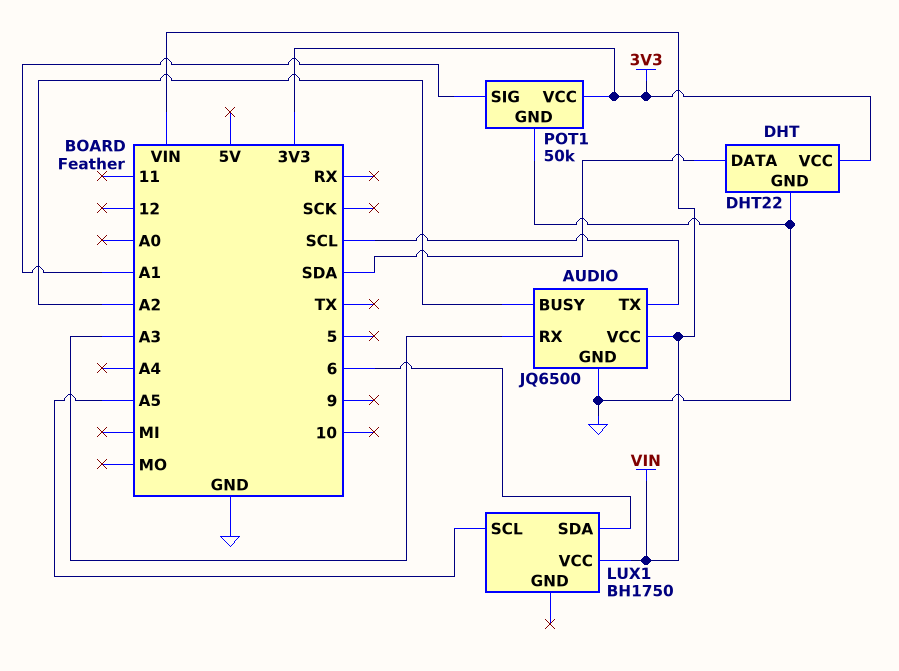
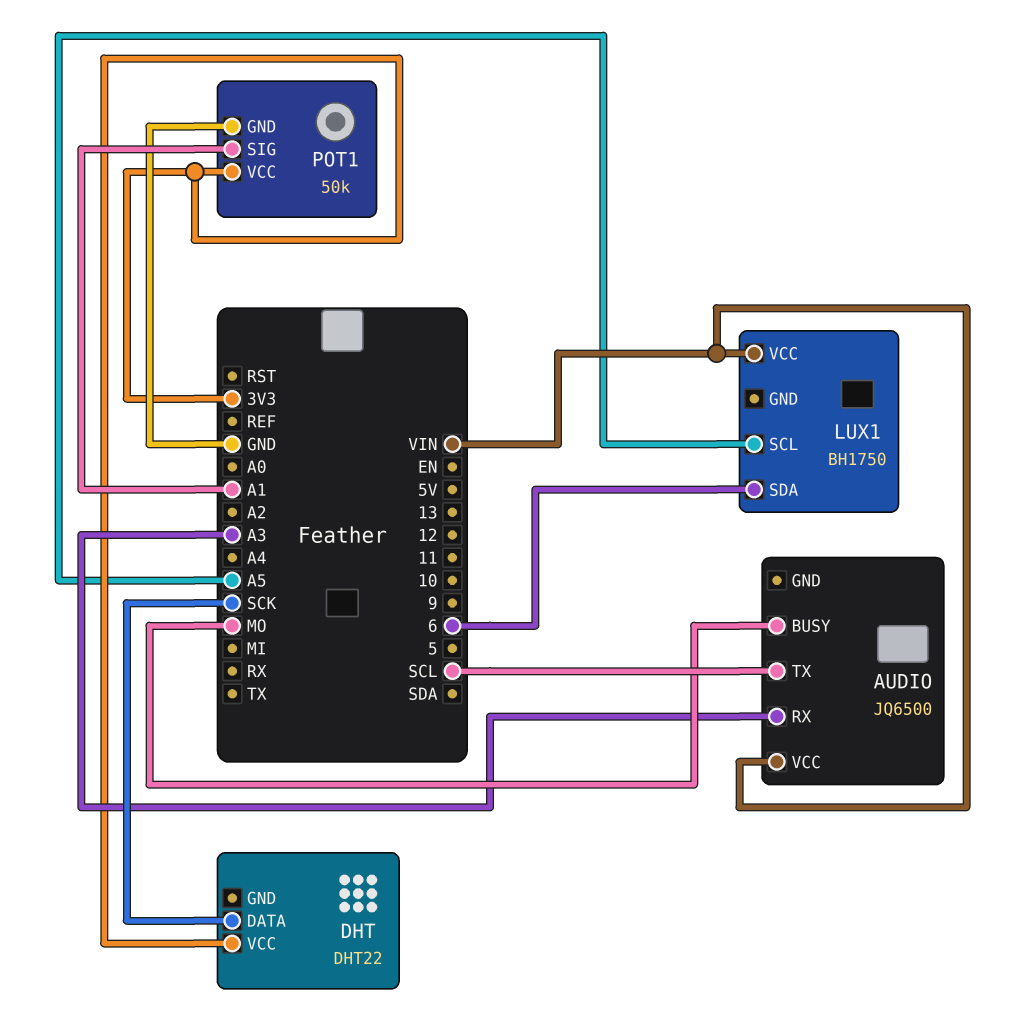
AUDIO pin BUSY: A2 -> MO
AUDIO pin GND: GND -> none
DHT pin DATA: SDA -> SCK
DHT pin GND: GND -> none

